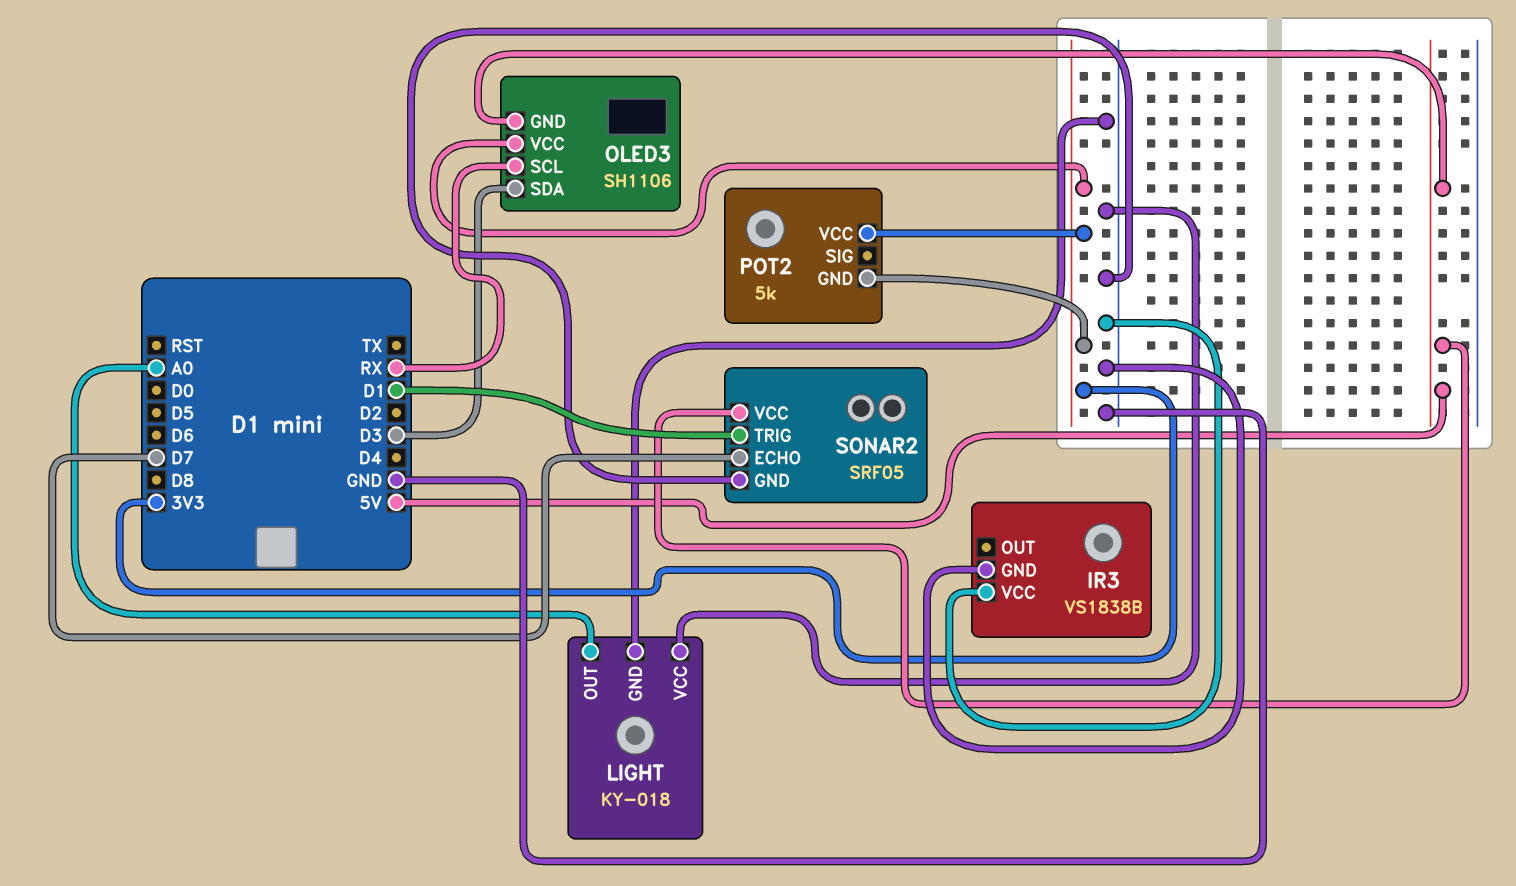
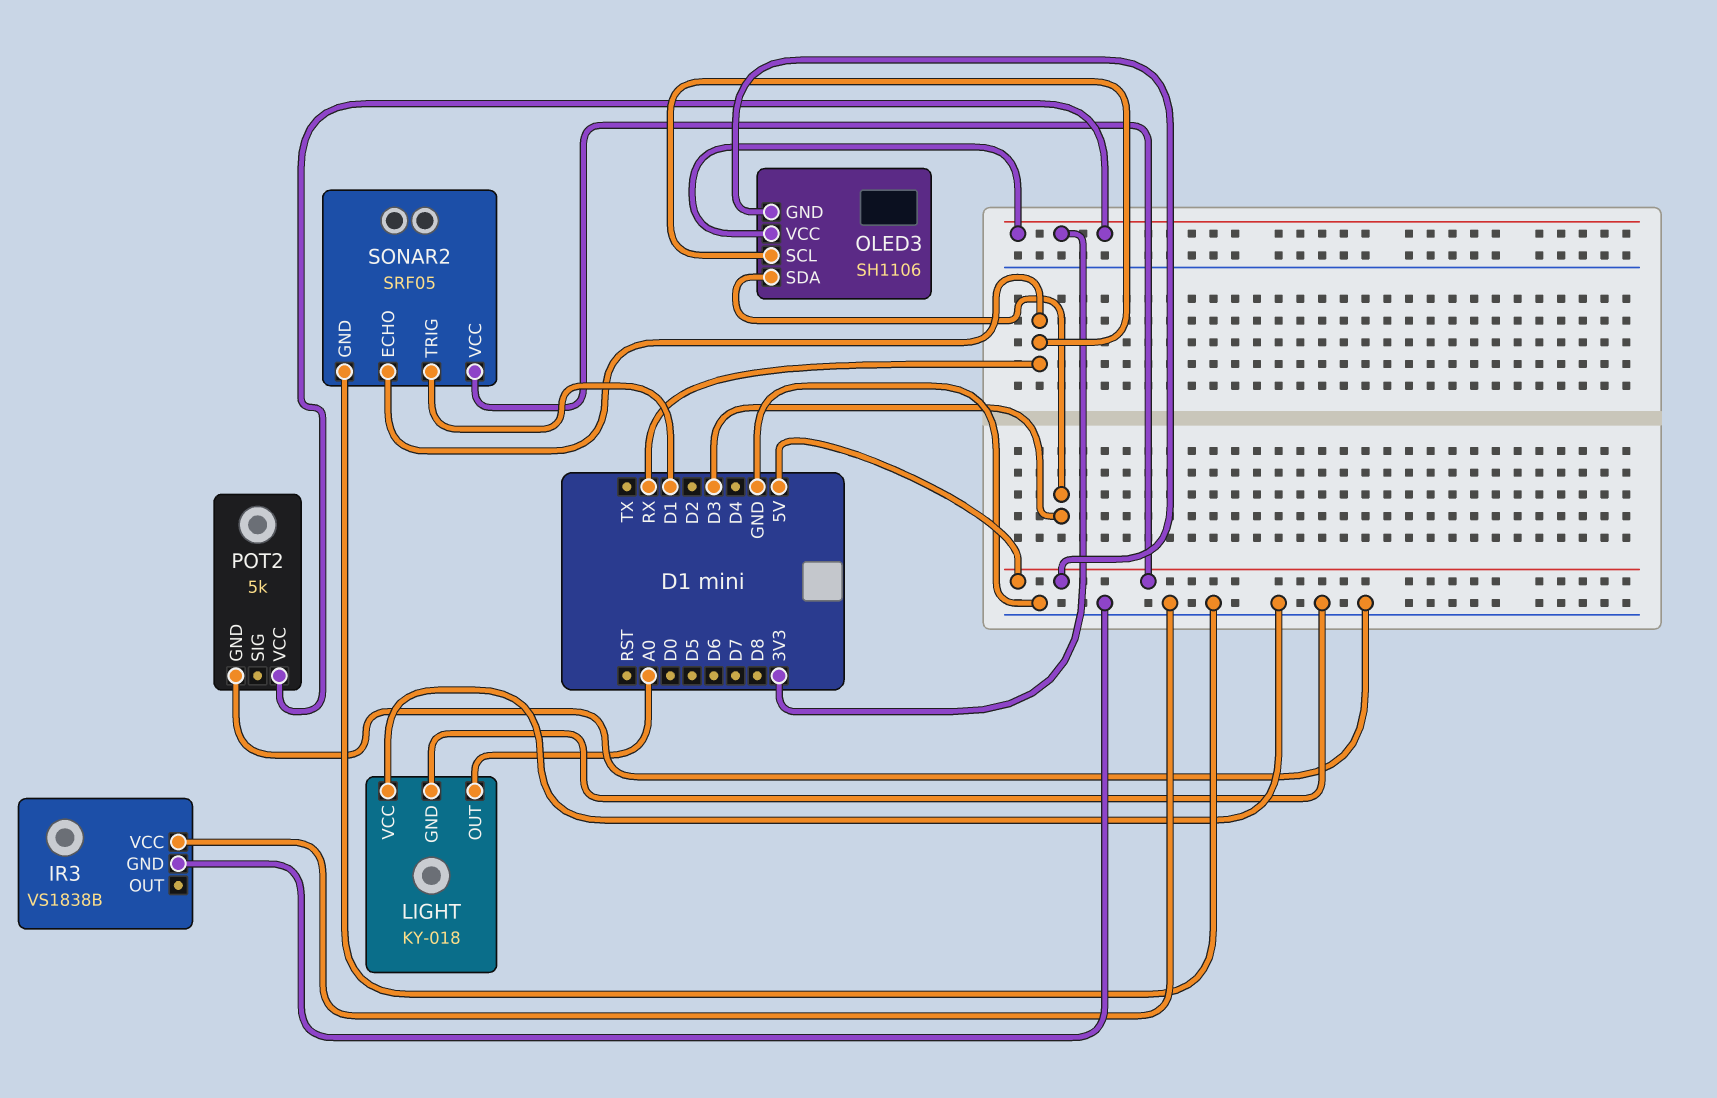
POT2 pin GND: 3V3 -> GND
SONAR2 pin ECHO: D7 -> RX

